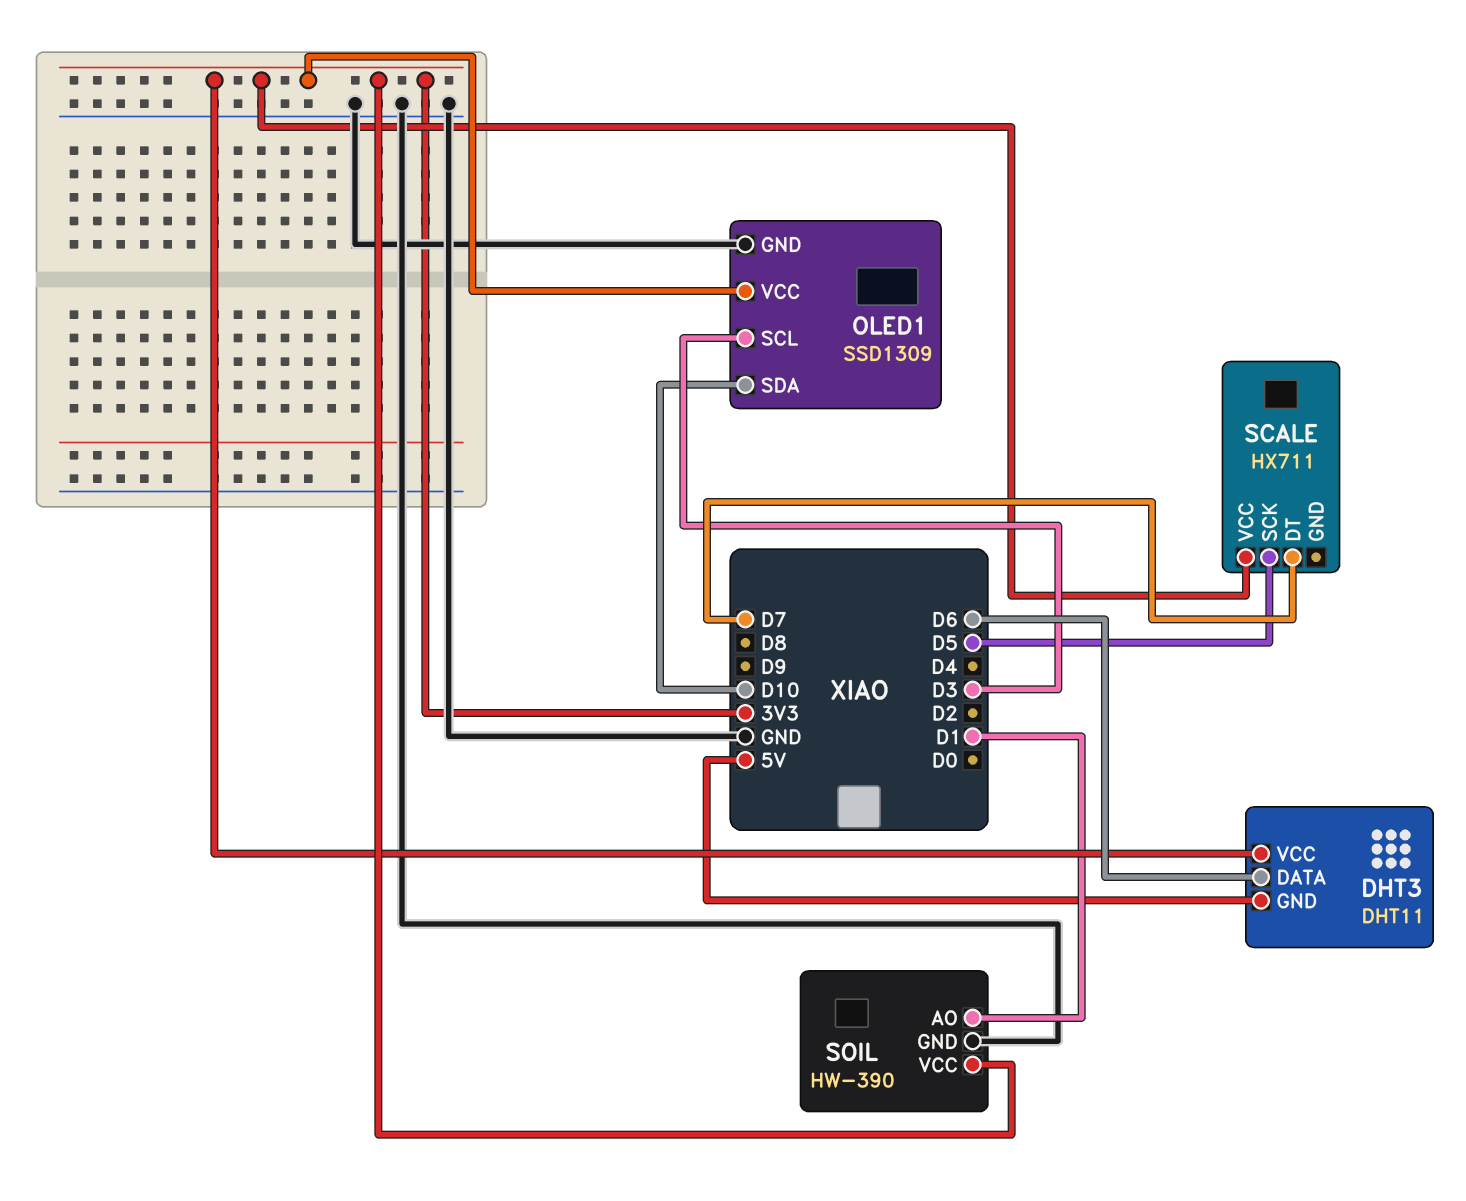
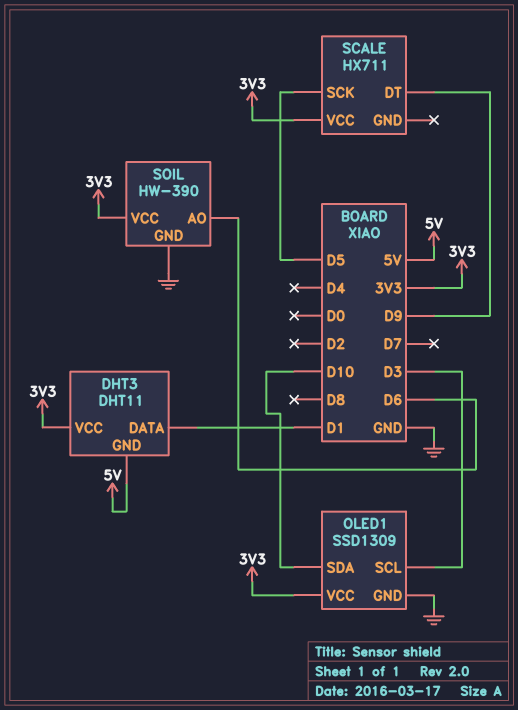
DHT3 pin DATA: D6 -> D1
SCALE pin DT: D7 -> D9
SOIL pin AO: D1 -> D6

